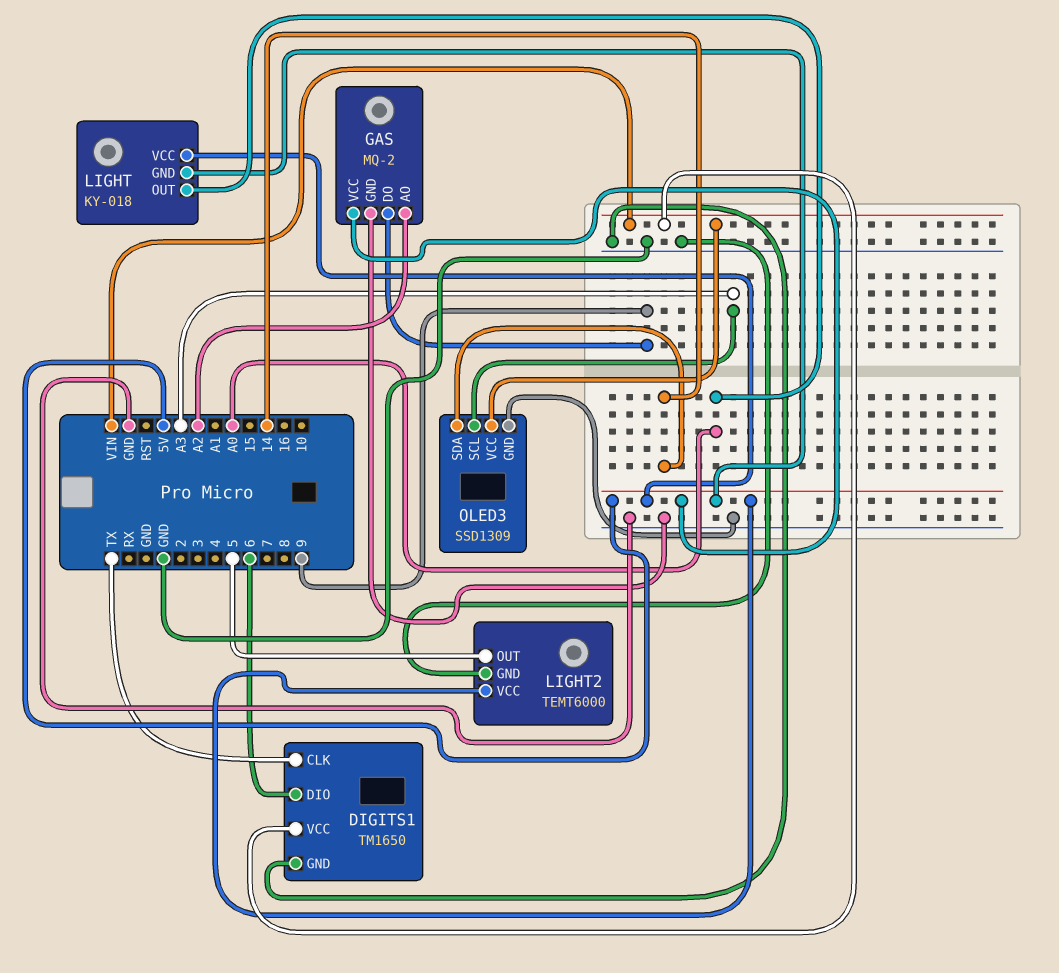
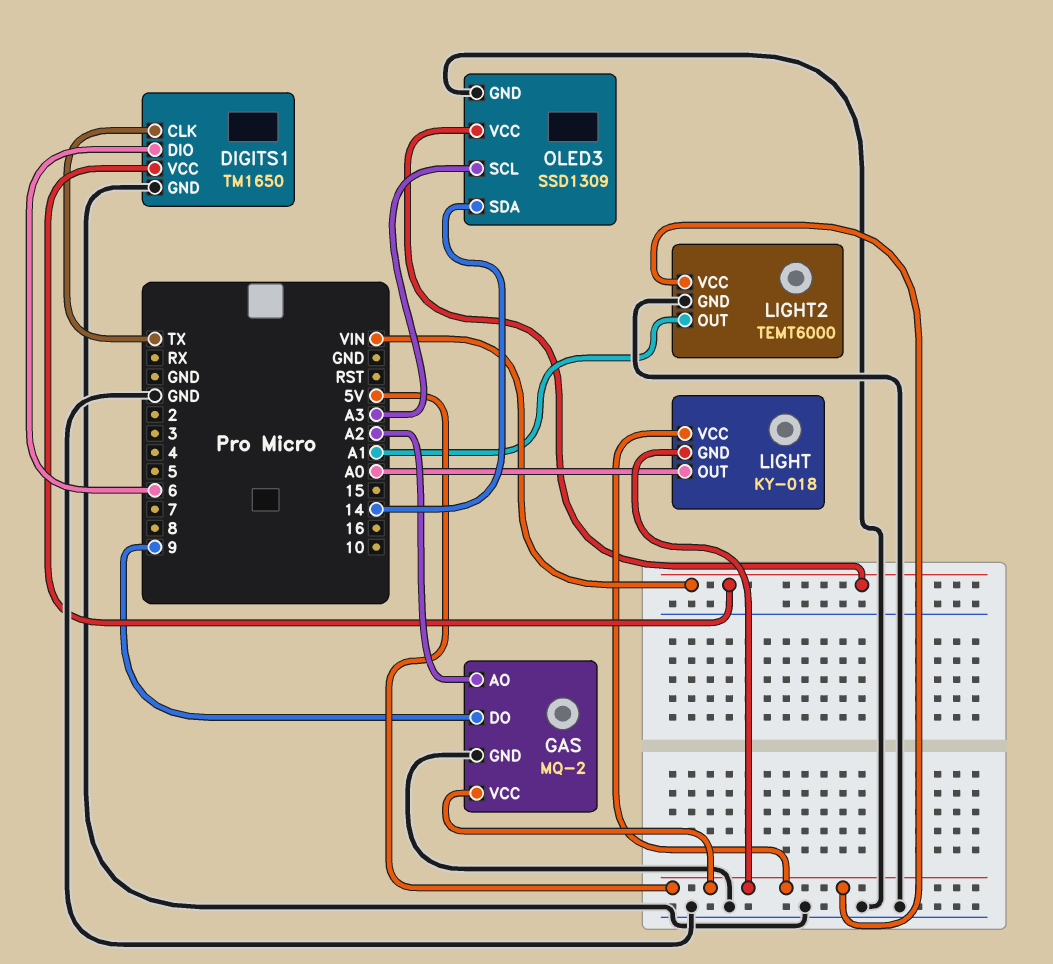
LIGHT2 pin OUT: 5 -> A1

